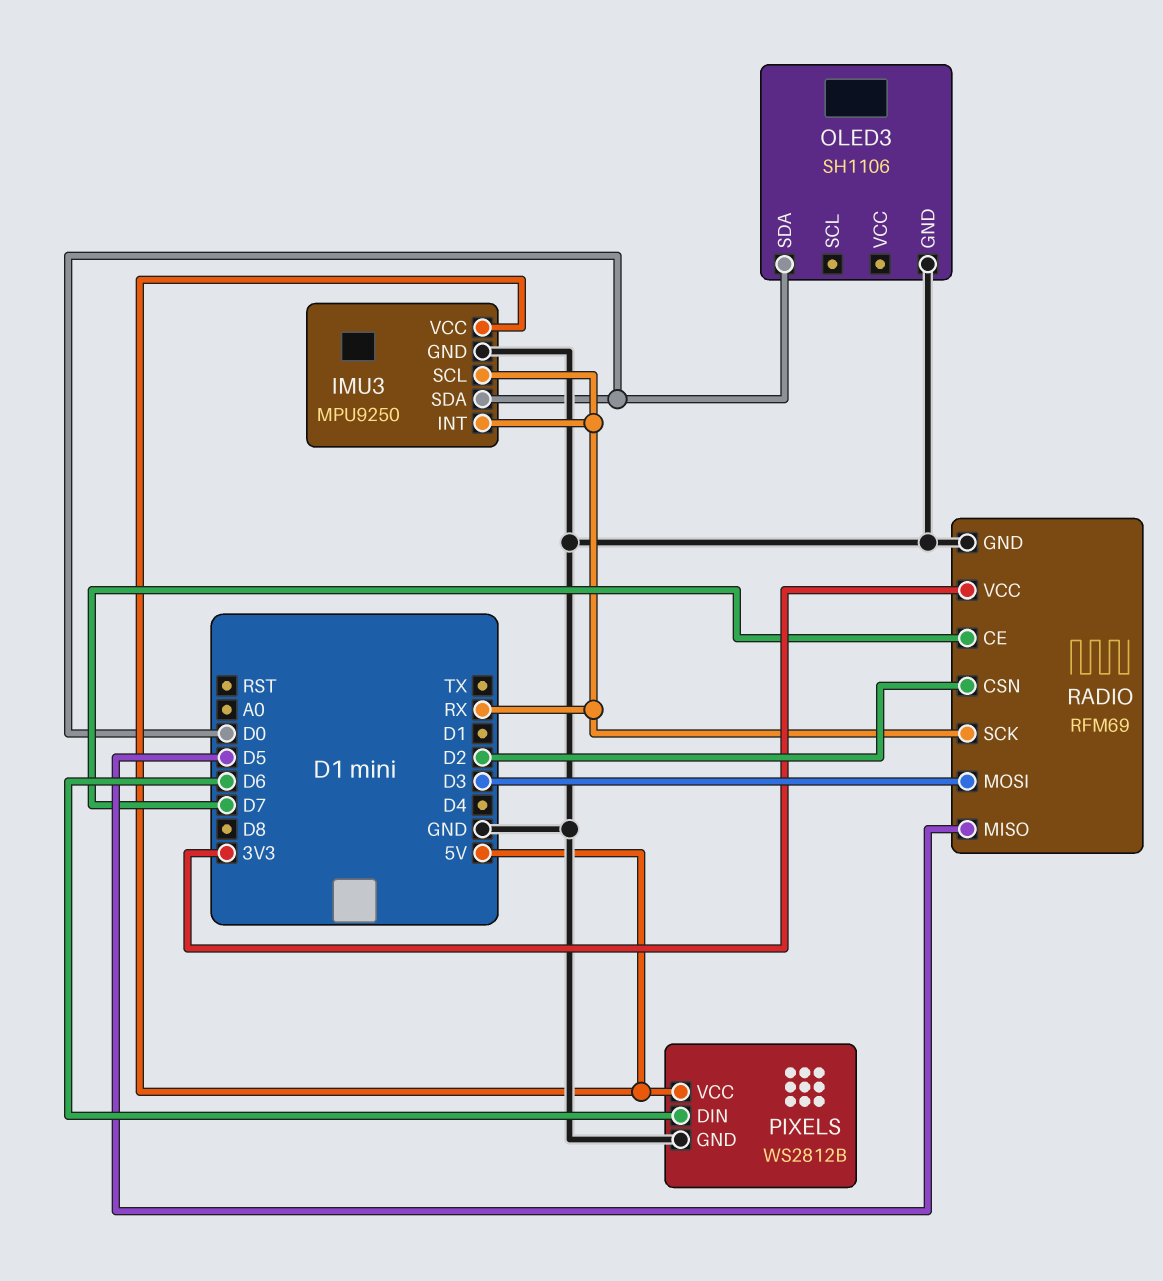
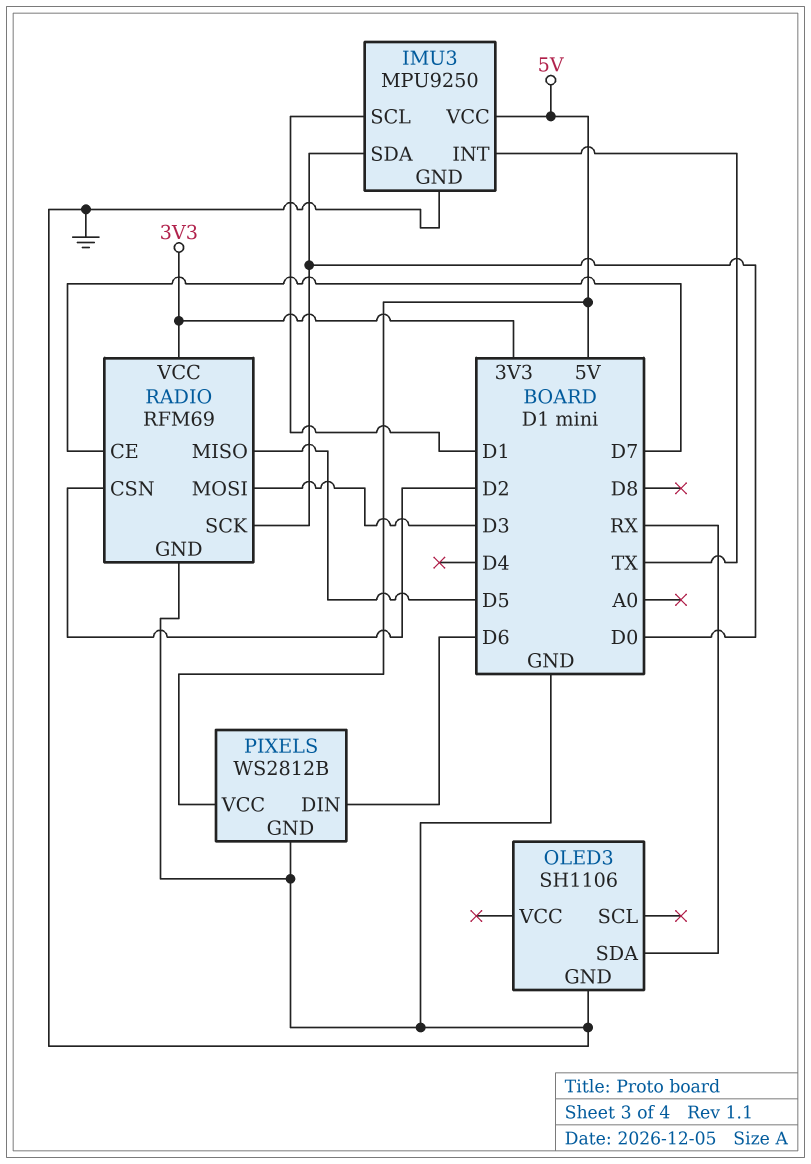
IMU3 pin INT: RX -> TX
IMU3 pin SCL: RX -> D1
OLED3 pin SDA: D0 -> RX
RADIO pin SCK: RX -> D0

